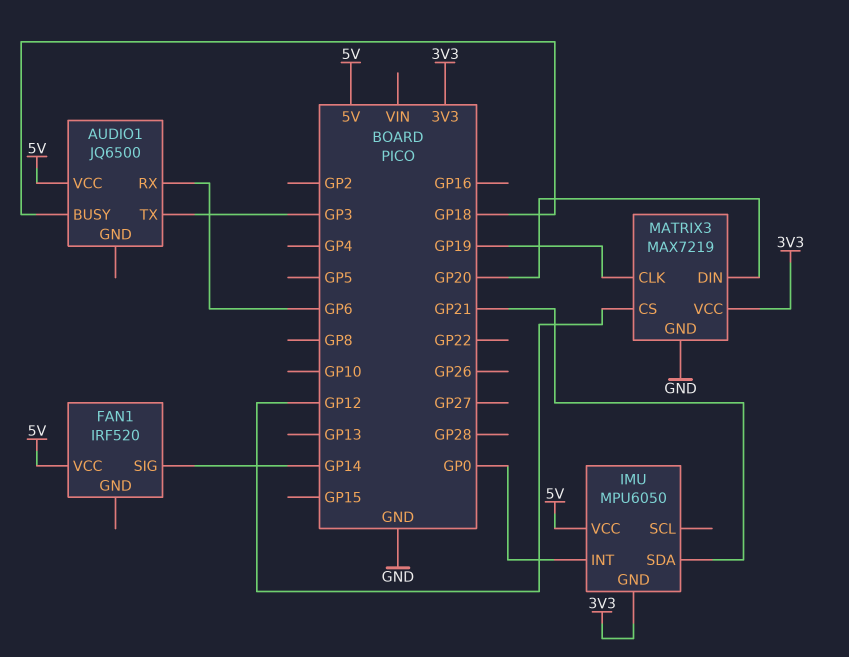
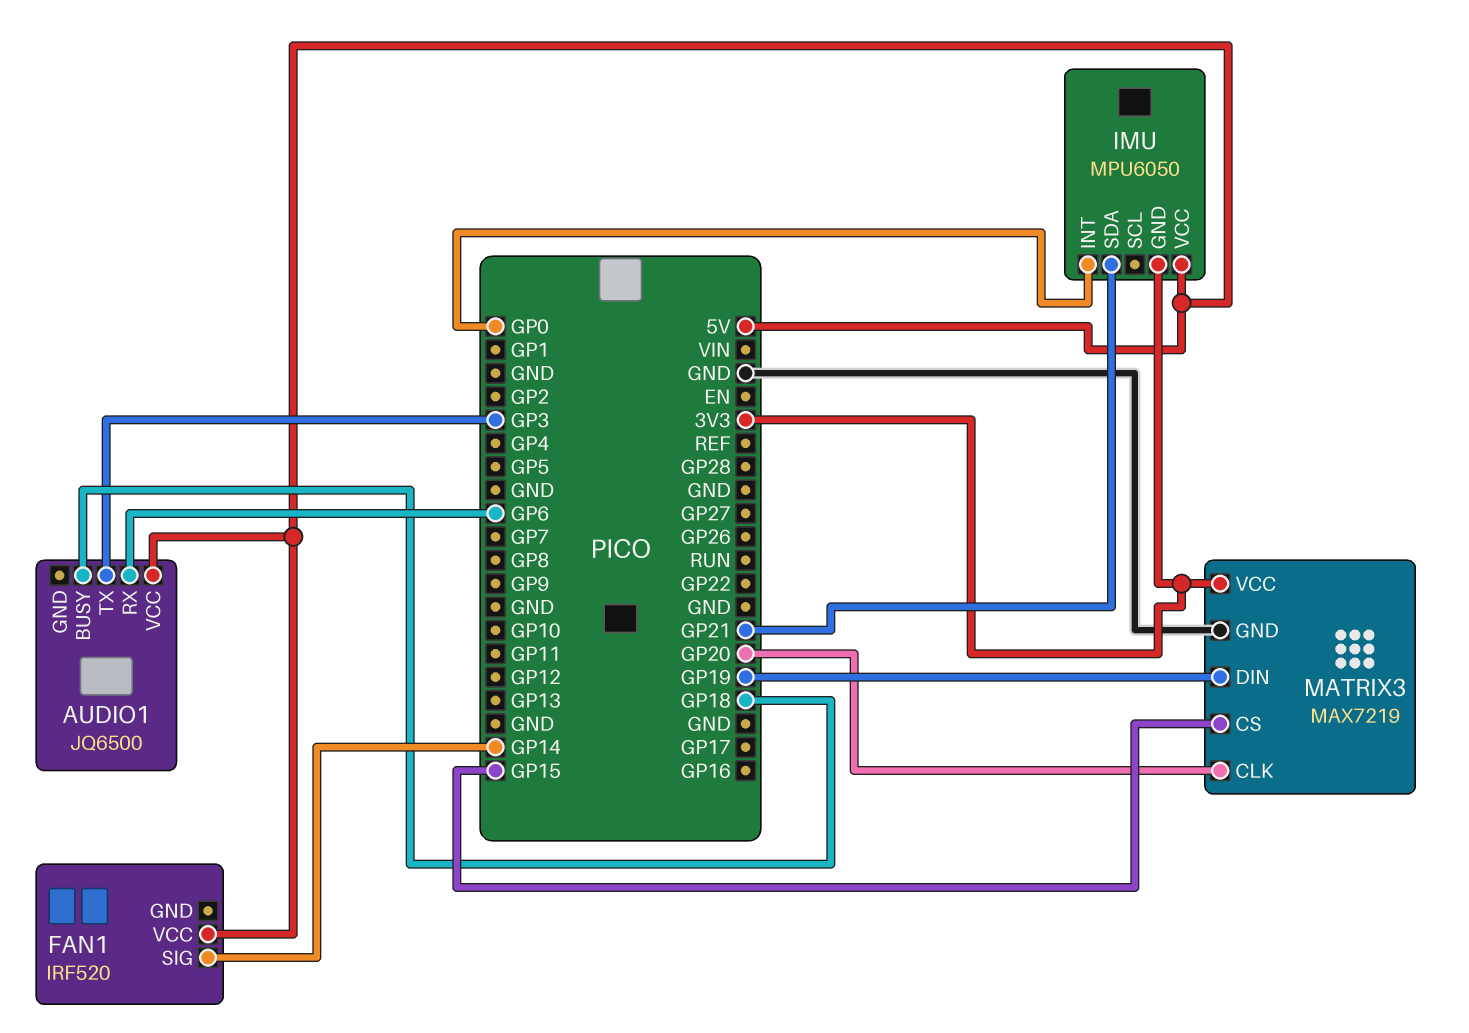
MATRIX3 pin CLK: GP19 -> GP20
MATRIX3 pin CS: GP12 -> GP15
MATRIX3 pin DIN: GP20 -> GP19

